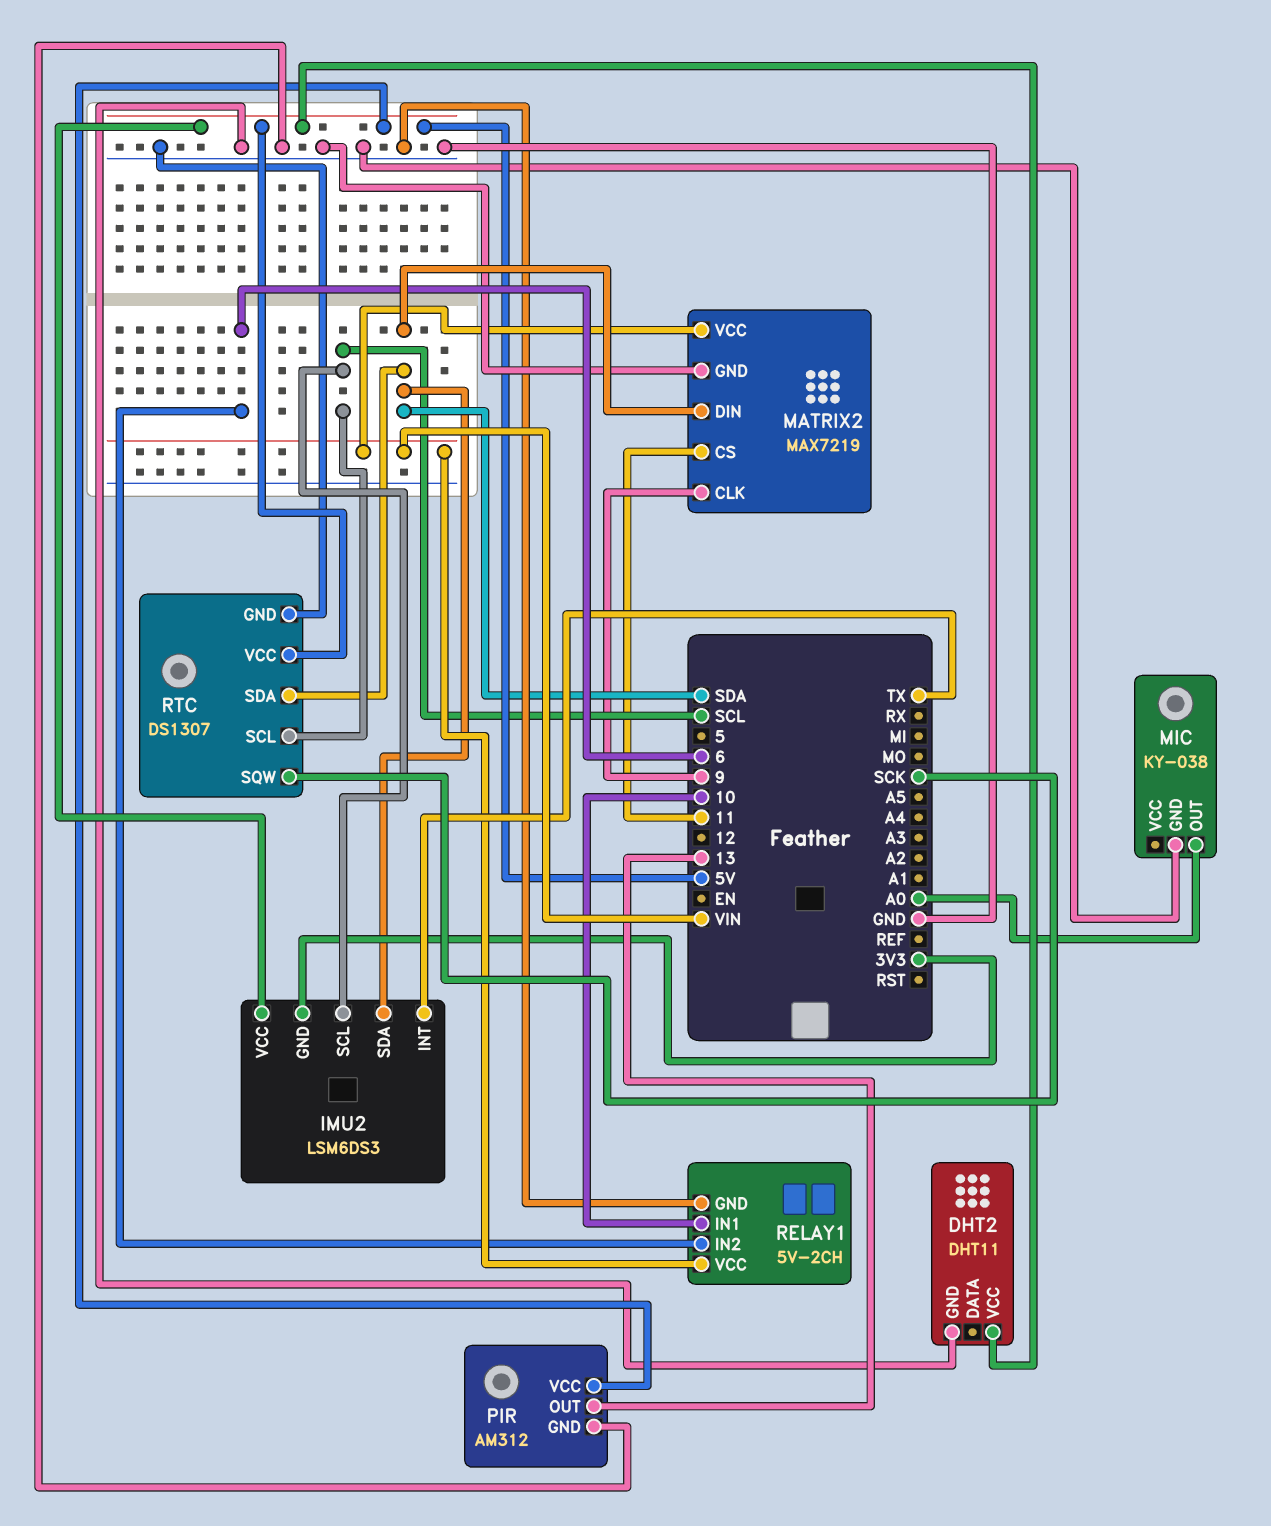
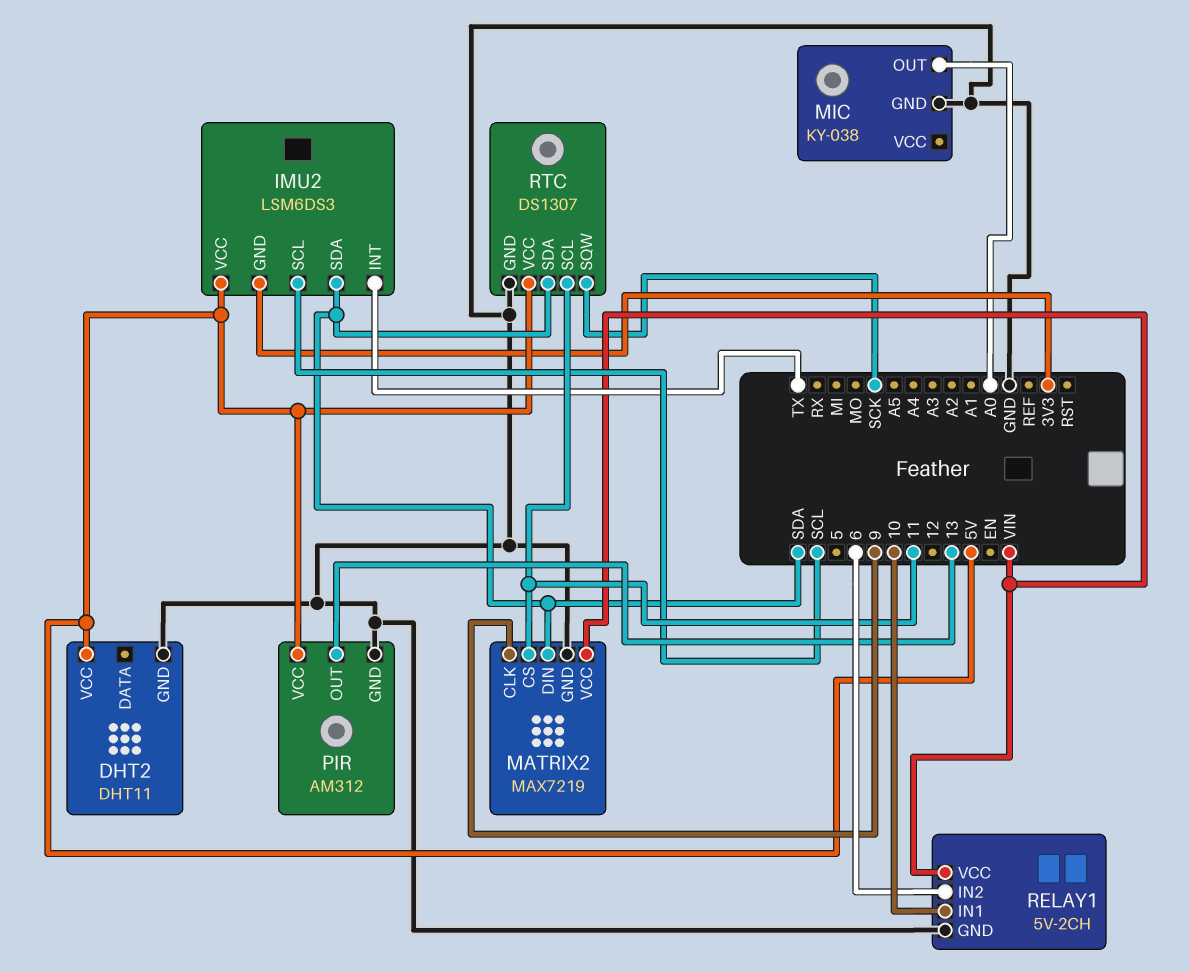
RTC pin SCL: SCL -> 11

